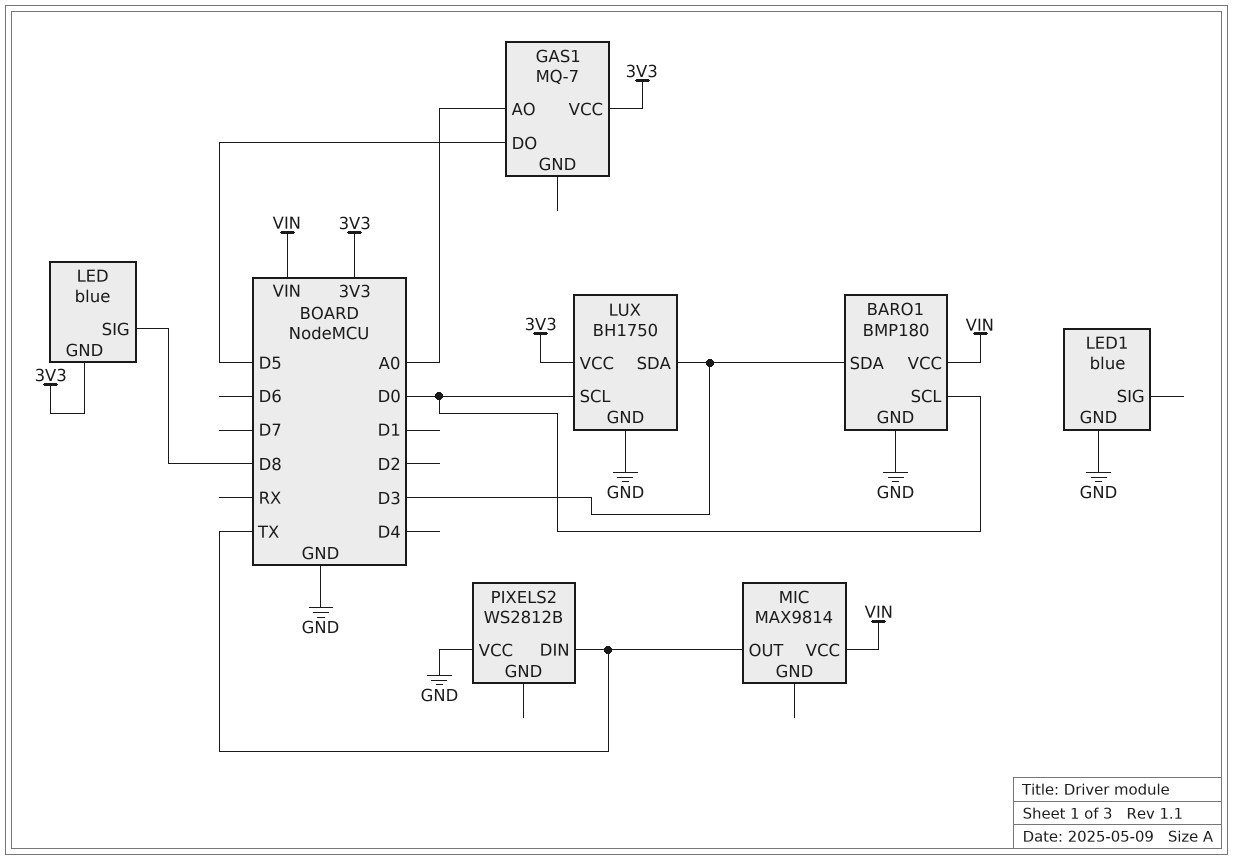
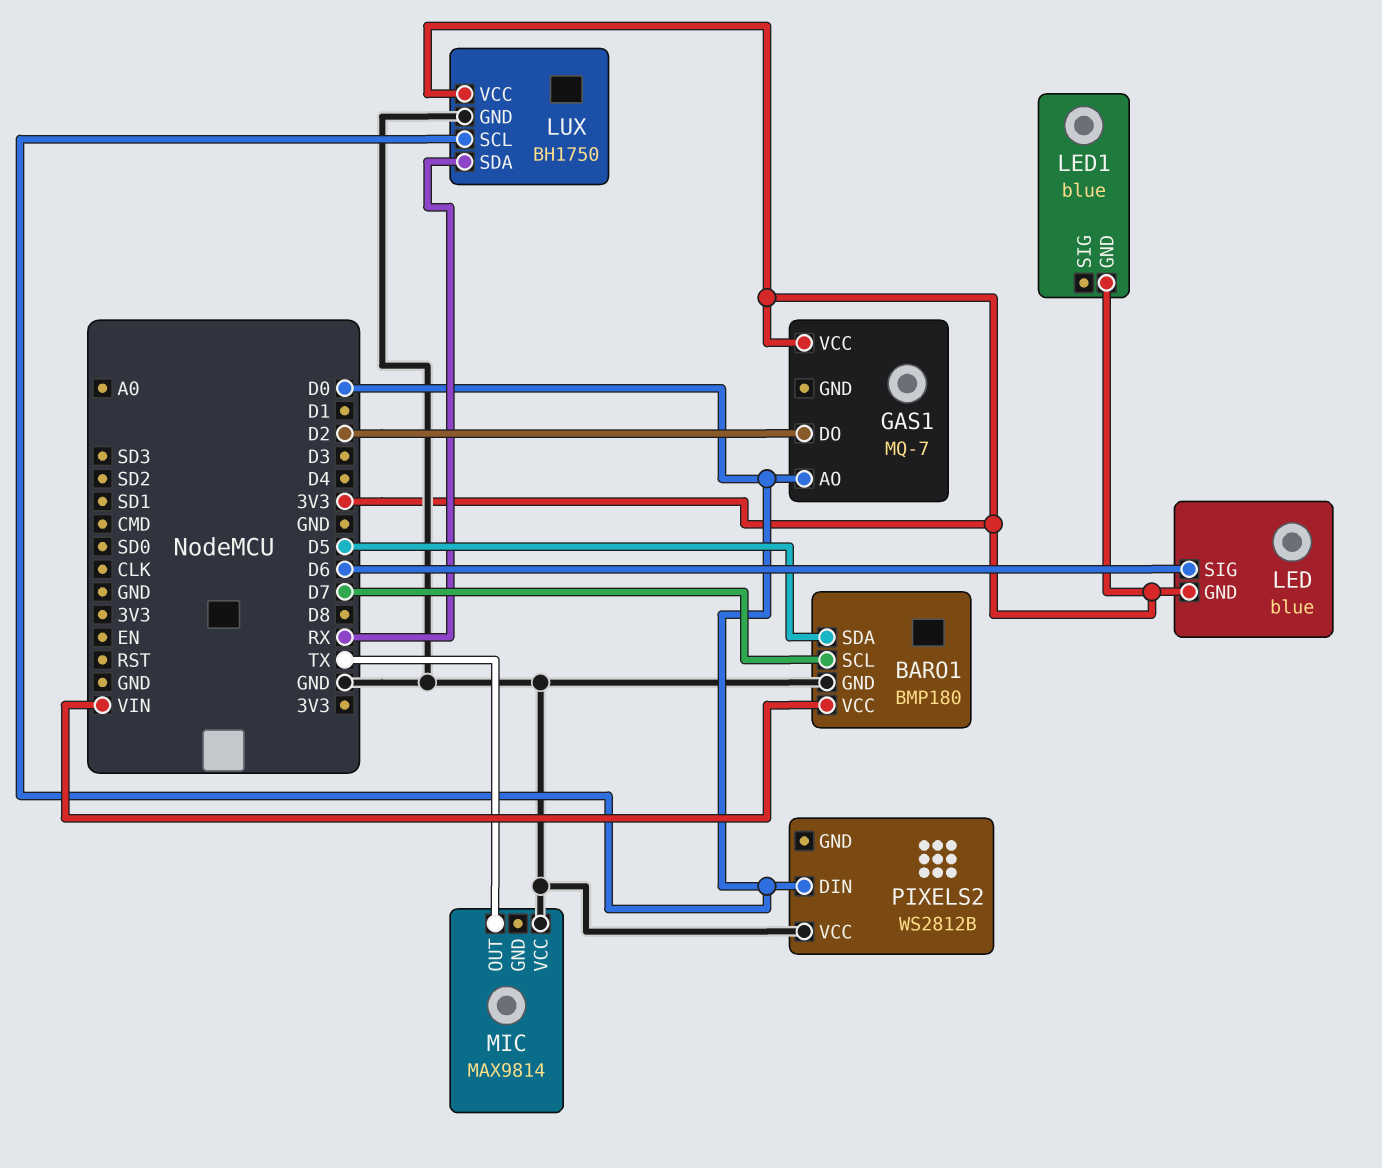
BARO1 pin SCL: D0 -> D7
BARO1 pin SDA: D3 -> D5
GAS1 pin AO: A0 -> D0
GAS1 pin DO: D5 -> D2
LED pin SIG: D8 -> D6
LED1 pin GND: GND -> 3V3
LUX pin SDA: D3 -> RX
MIC pin VCC: VIN -> GND
PIXELS2 pin DIN: TX -> D0

